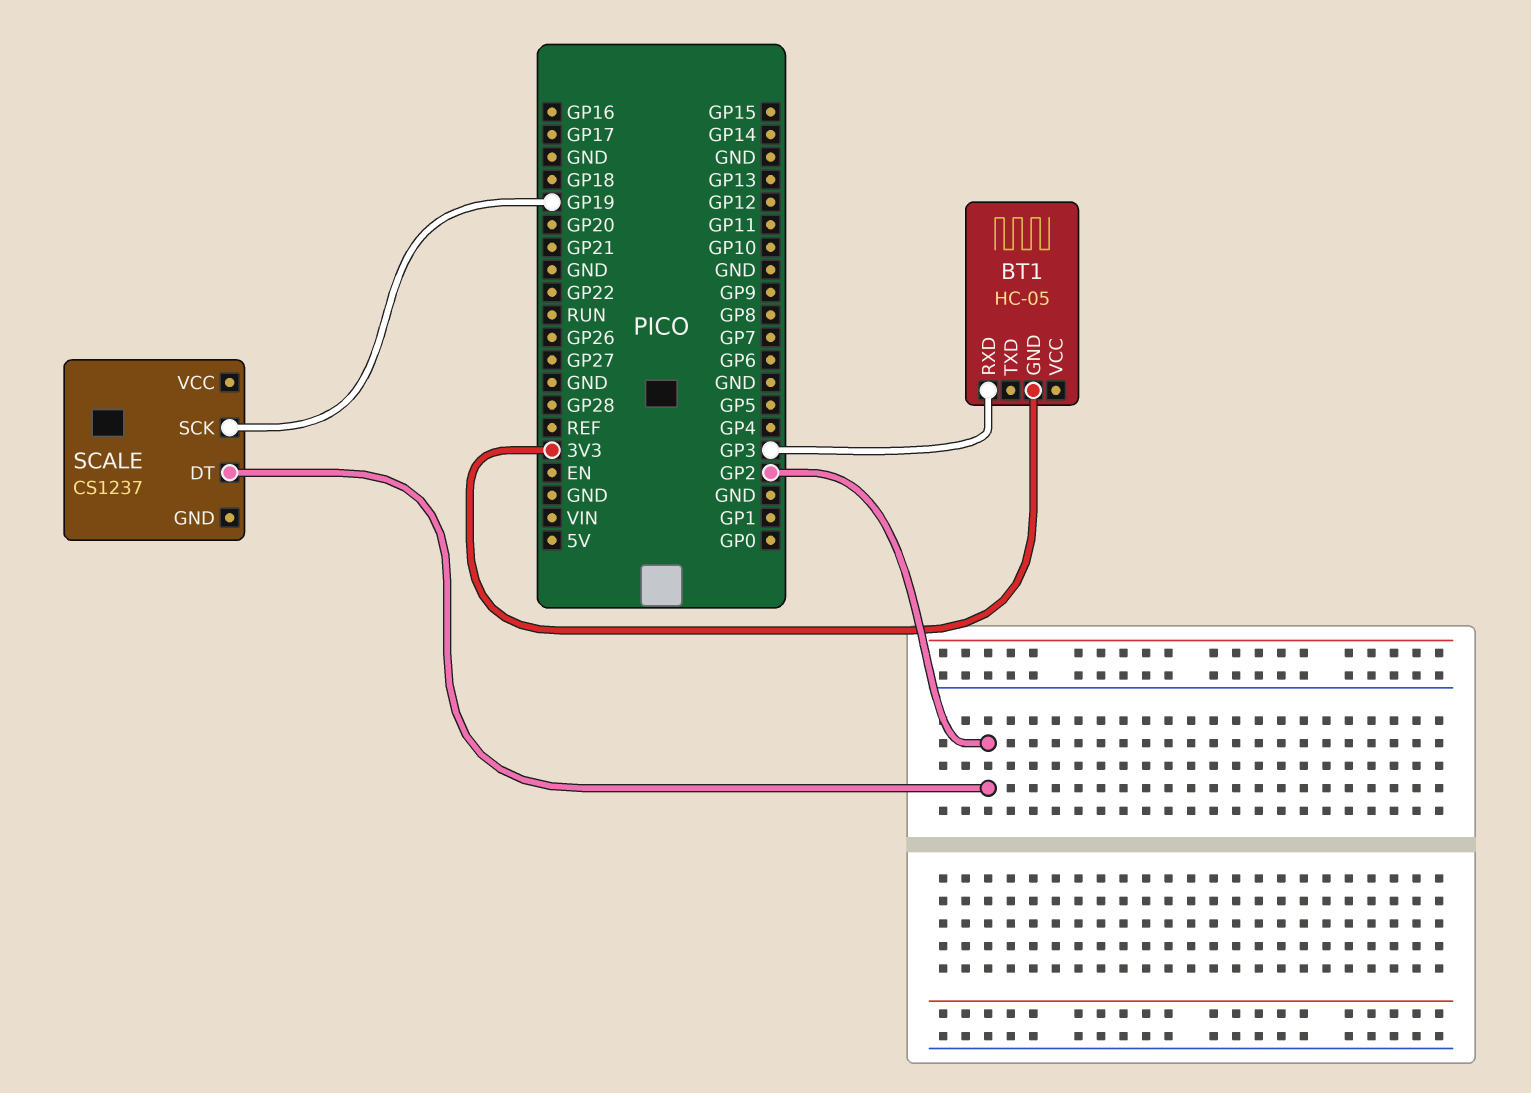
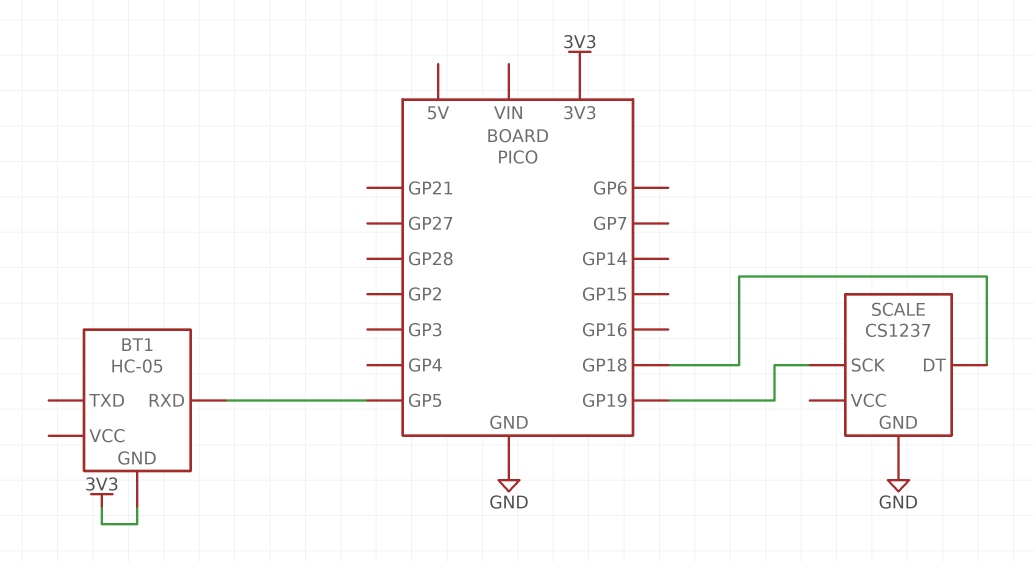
BT1 pin RXD: GP3 -> GP5
SCALE pin DT: GP2 -> GP18
SCALE pin GND: none -> GND

